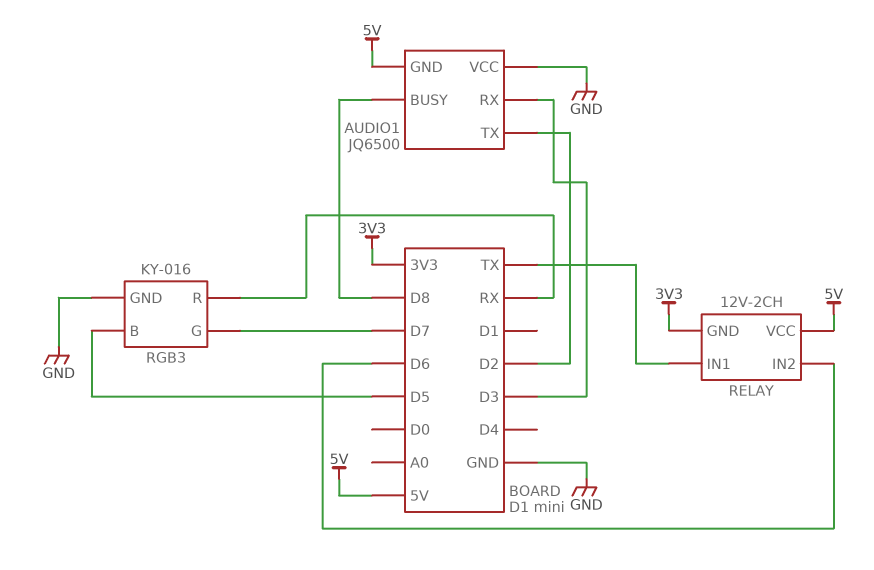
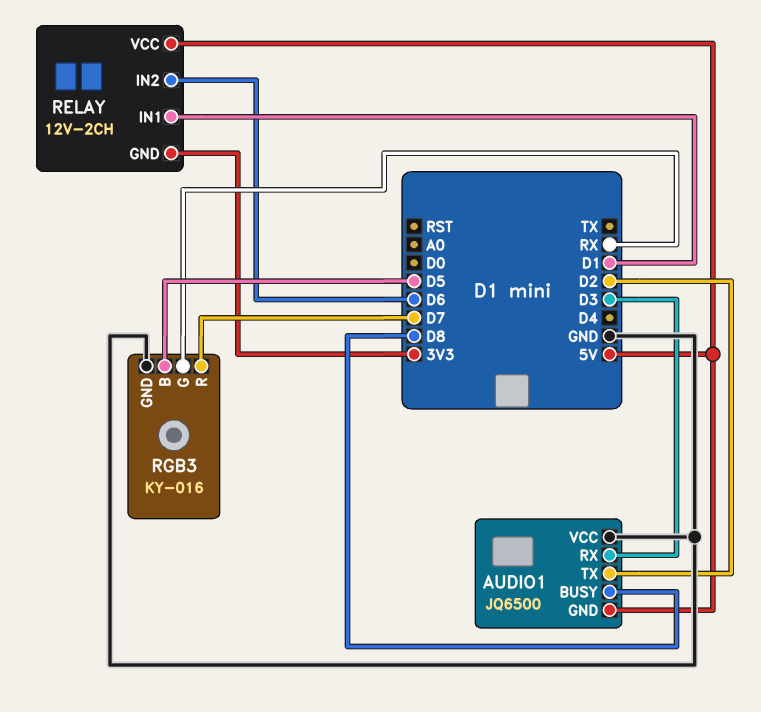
RELAY pin IN1: TX -> D1
RGB3 pin G: D7 -> RX
RGB3 pin R: RX -> D7

